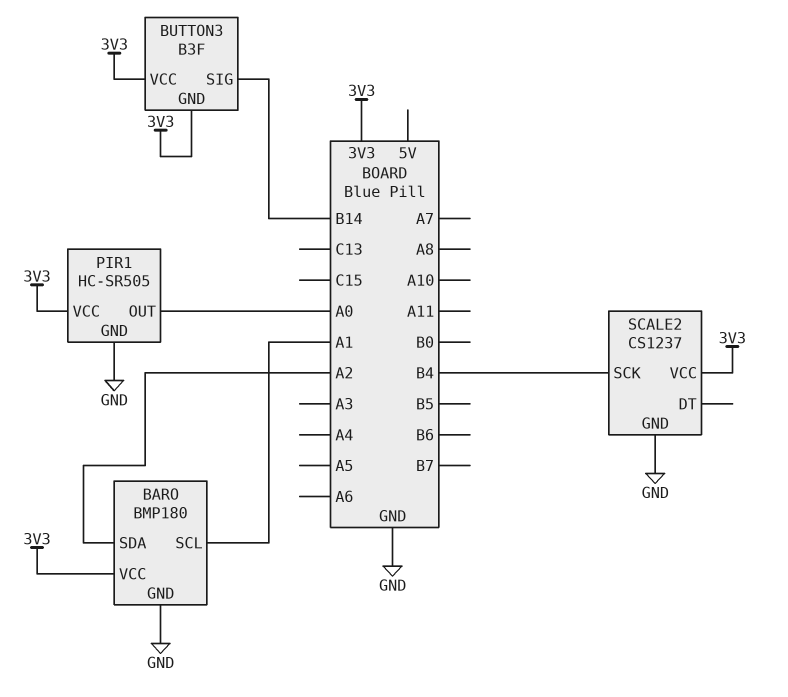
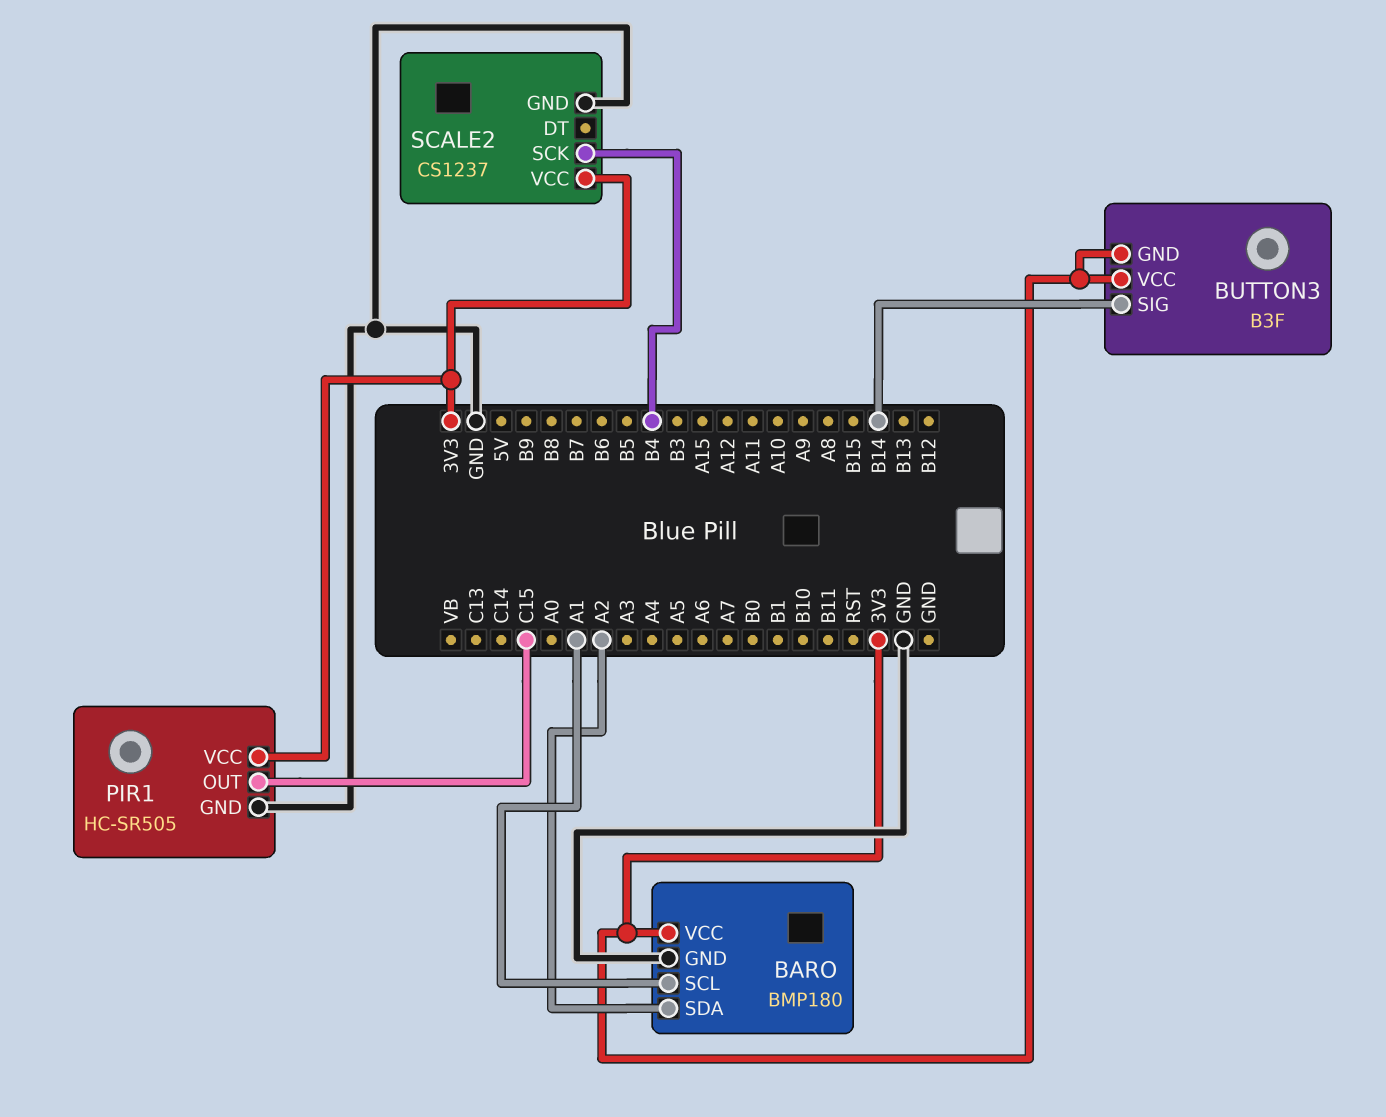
PIR1 pin OUT: A0 -> C15

